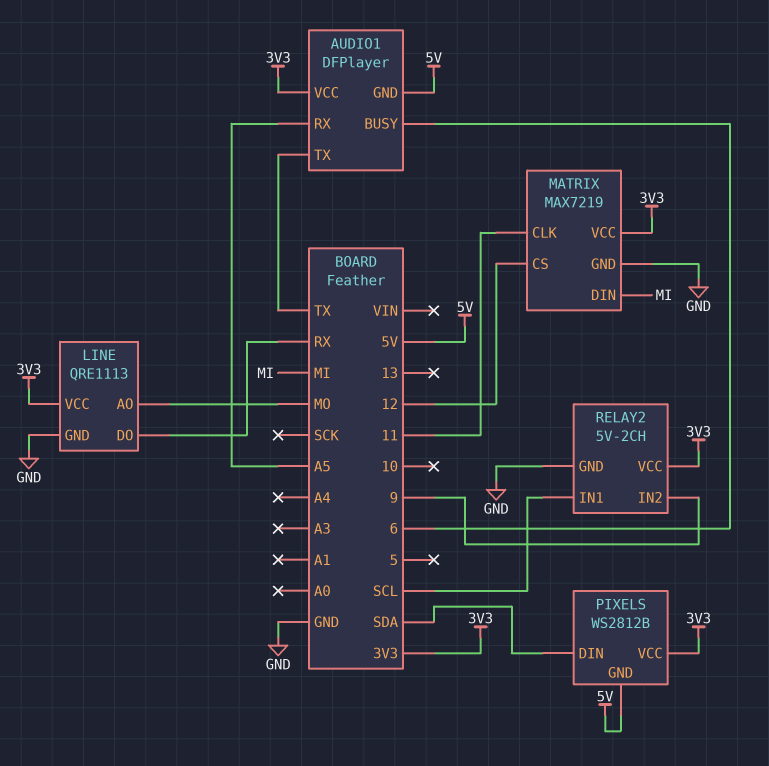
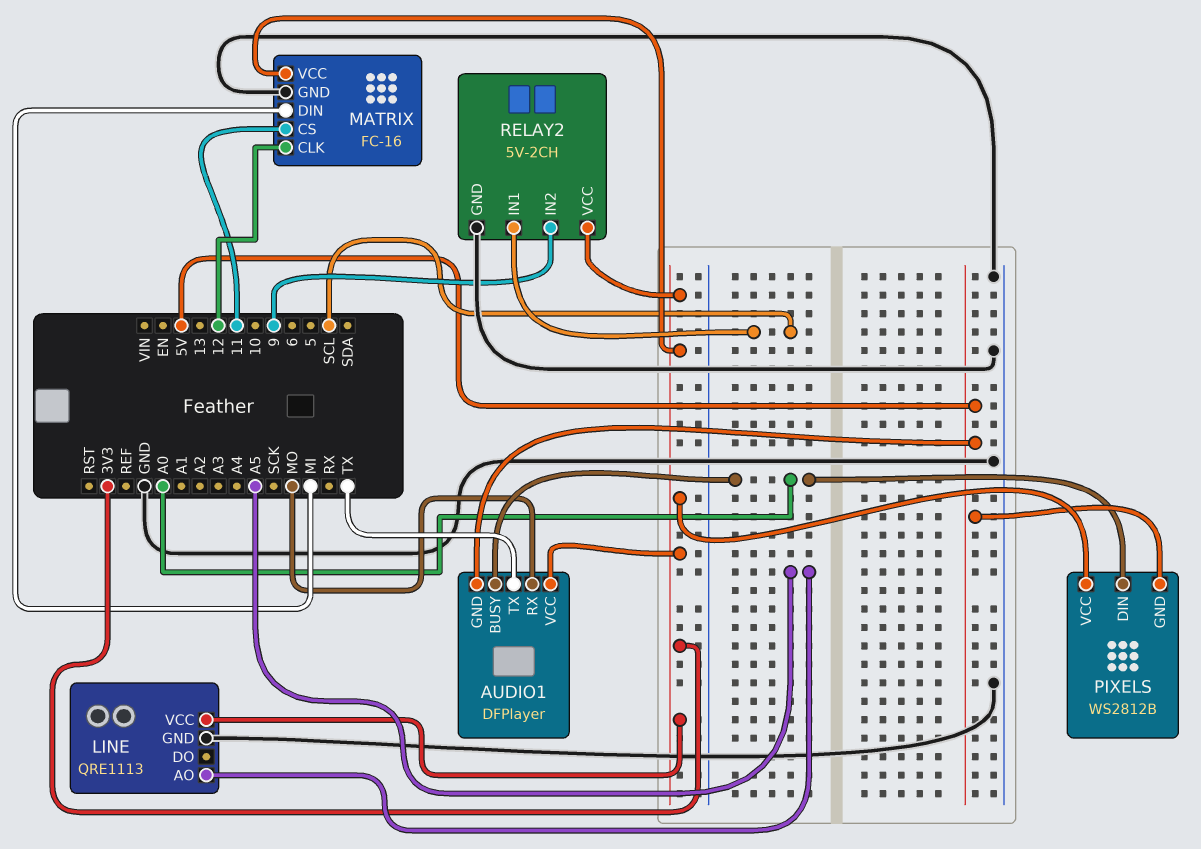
AUDIO1 pin BUSY: 6 -> A0
AUDIO1 pin RX: A5 -> MO
LINE pin AO: MO -> A5
LINE pin DO: RX -> none
MATRIX: MAX7219 -> FC-16
MATRIX pin CLK: 11 -> 12
MATRIX pin CS: 12 -> 11
PIXELS pin DIN: SDA -> A0

